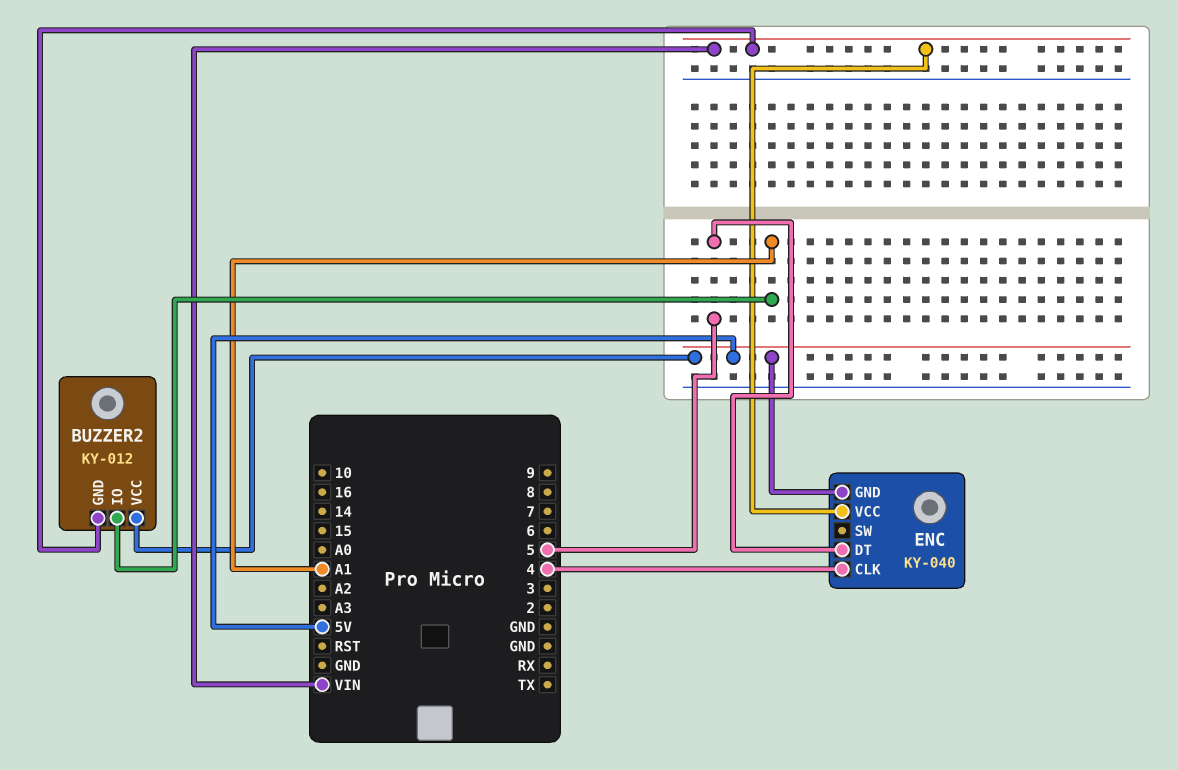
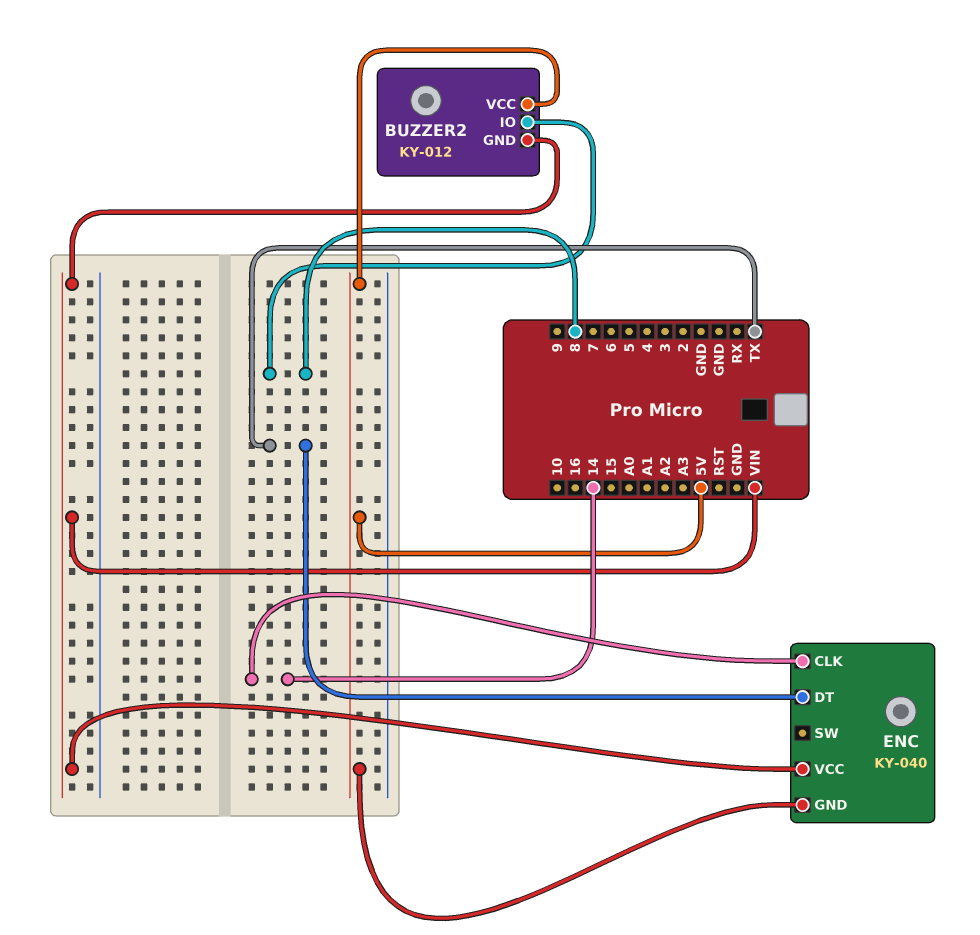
BUZZER2 pin IO: A1 -> 8
ENC pin CLK: 4 -> 14
ENC pin DT: 5 -> TX

